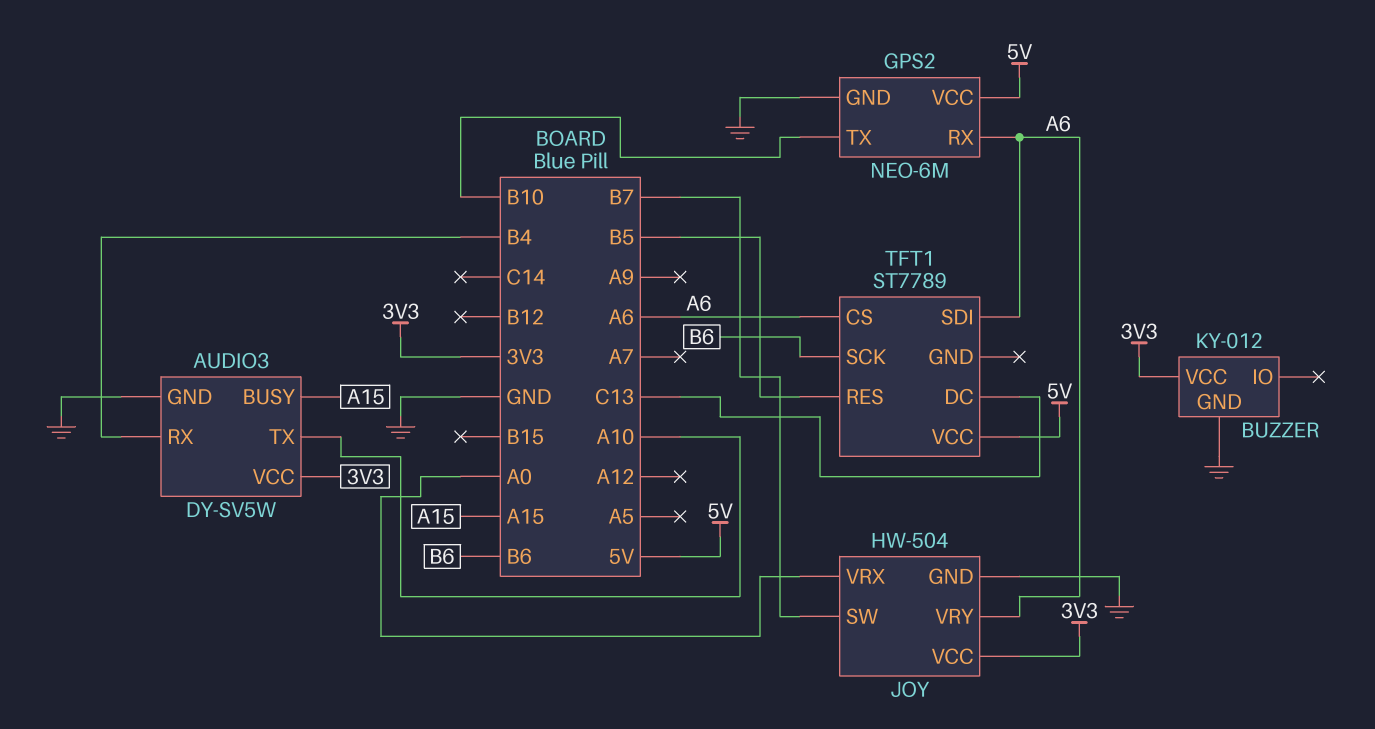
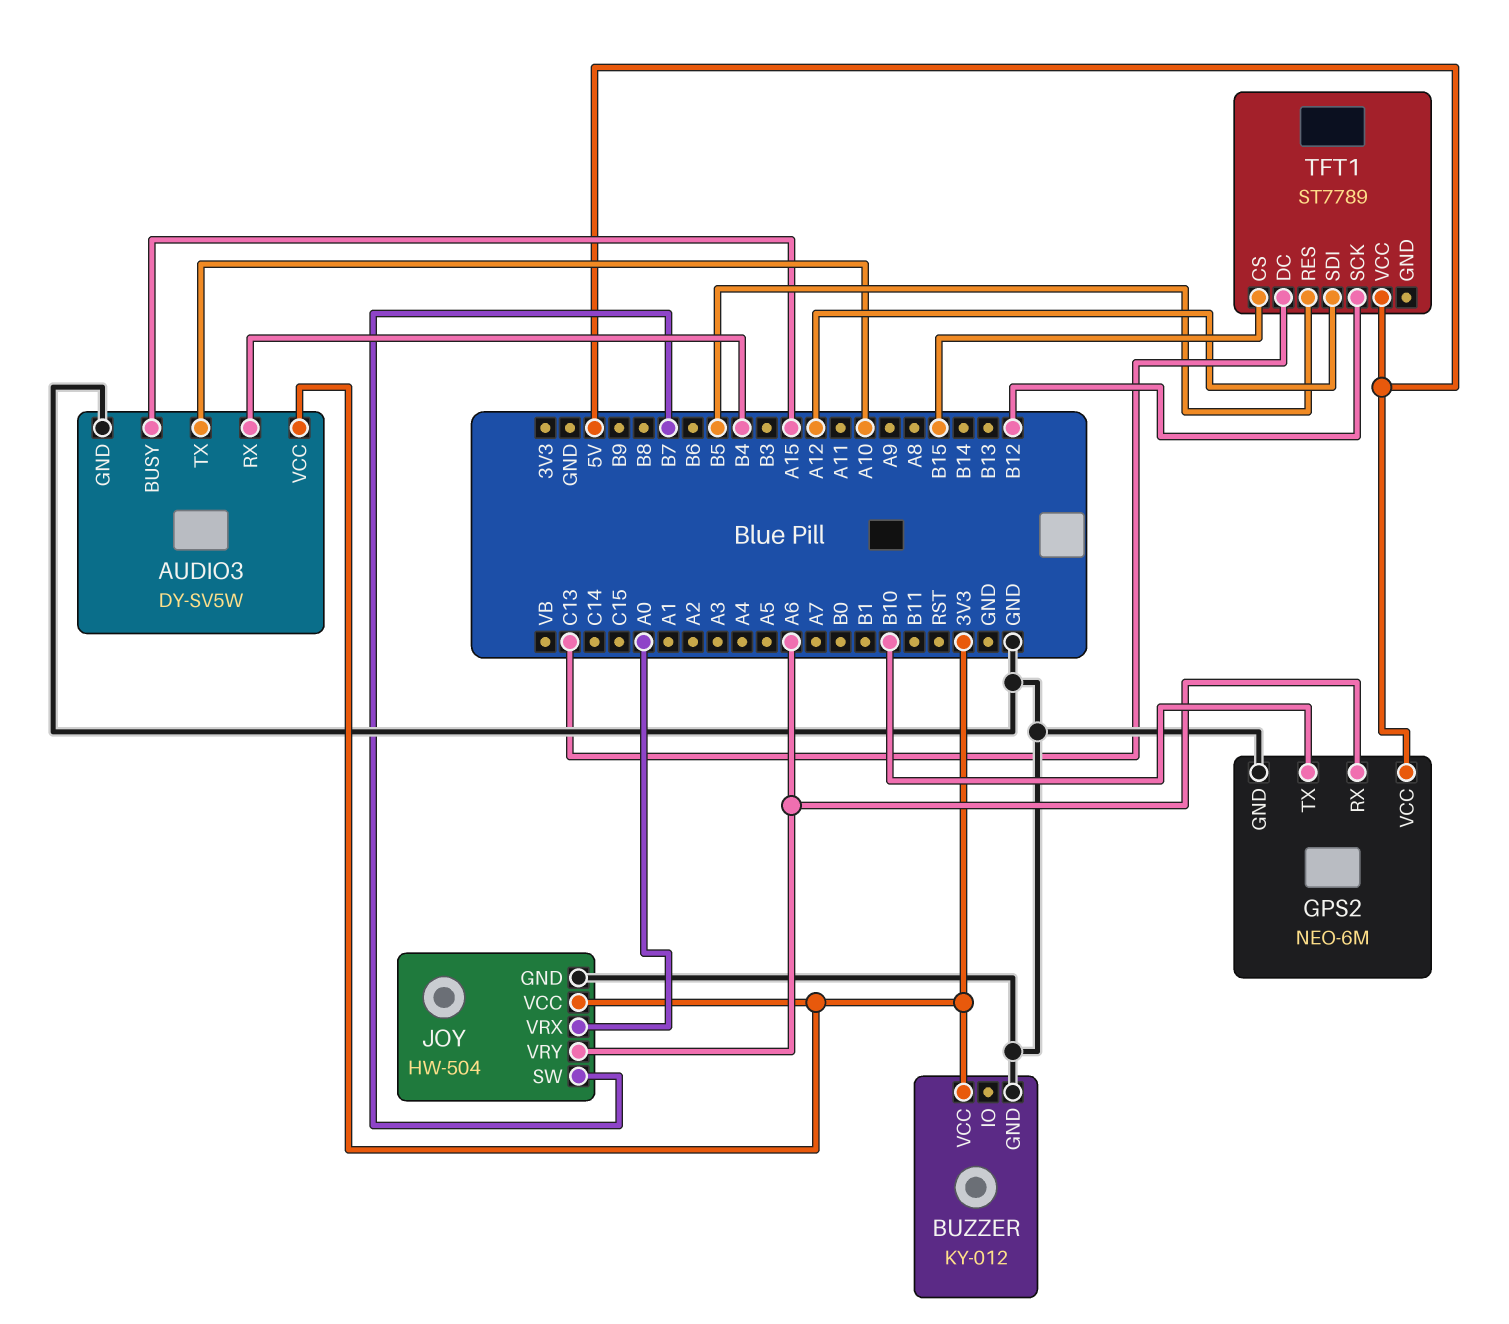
TFT1 pin CS: A6 -> B15
TFT1 pin SCK: B6 -> B12
TFT1 pin SDI: A6 -> A12

